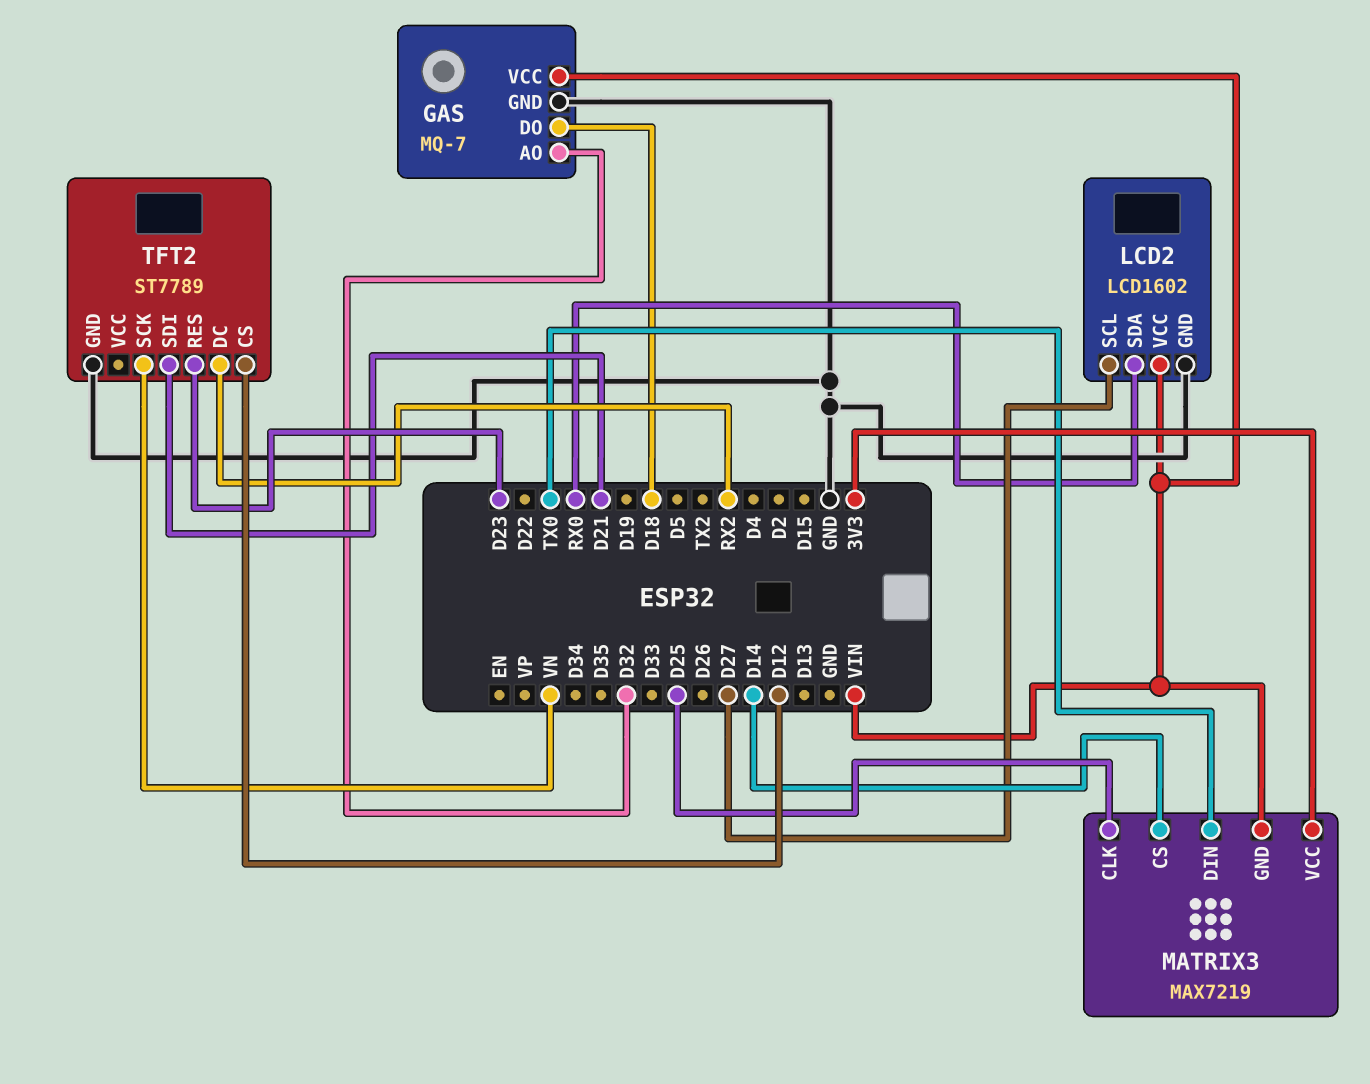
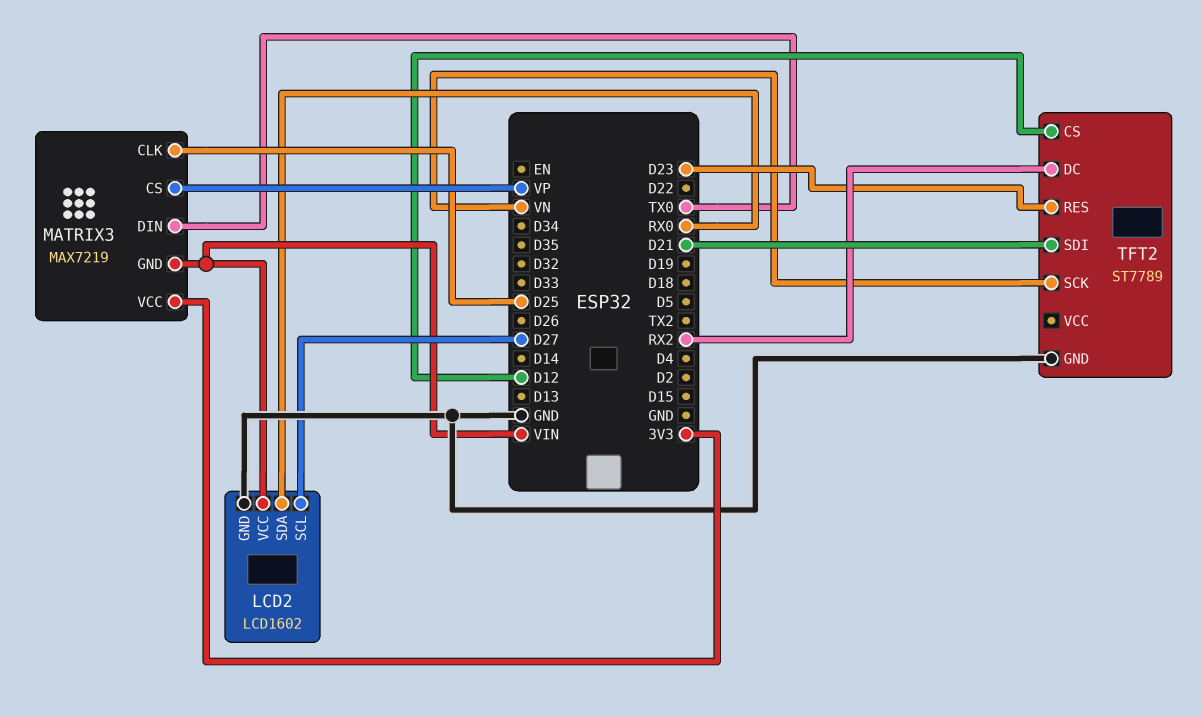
GAS: MQ-7 -> none
GAS pin AO: D32 -> none
GAS pin DO: D18 -> none
GAS pin GND: GND -> none
GAS pin VCC: VIN -> none
MATRIX3 pin CS: D14 -> VP

